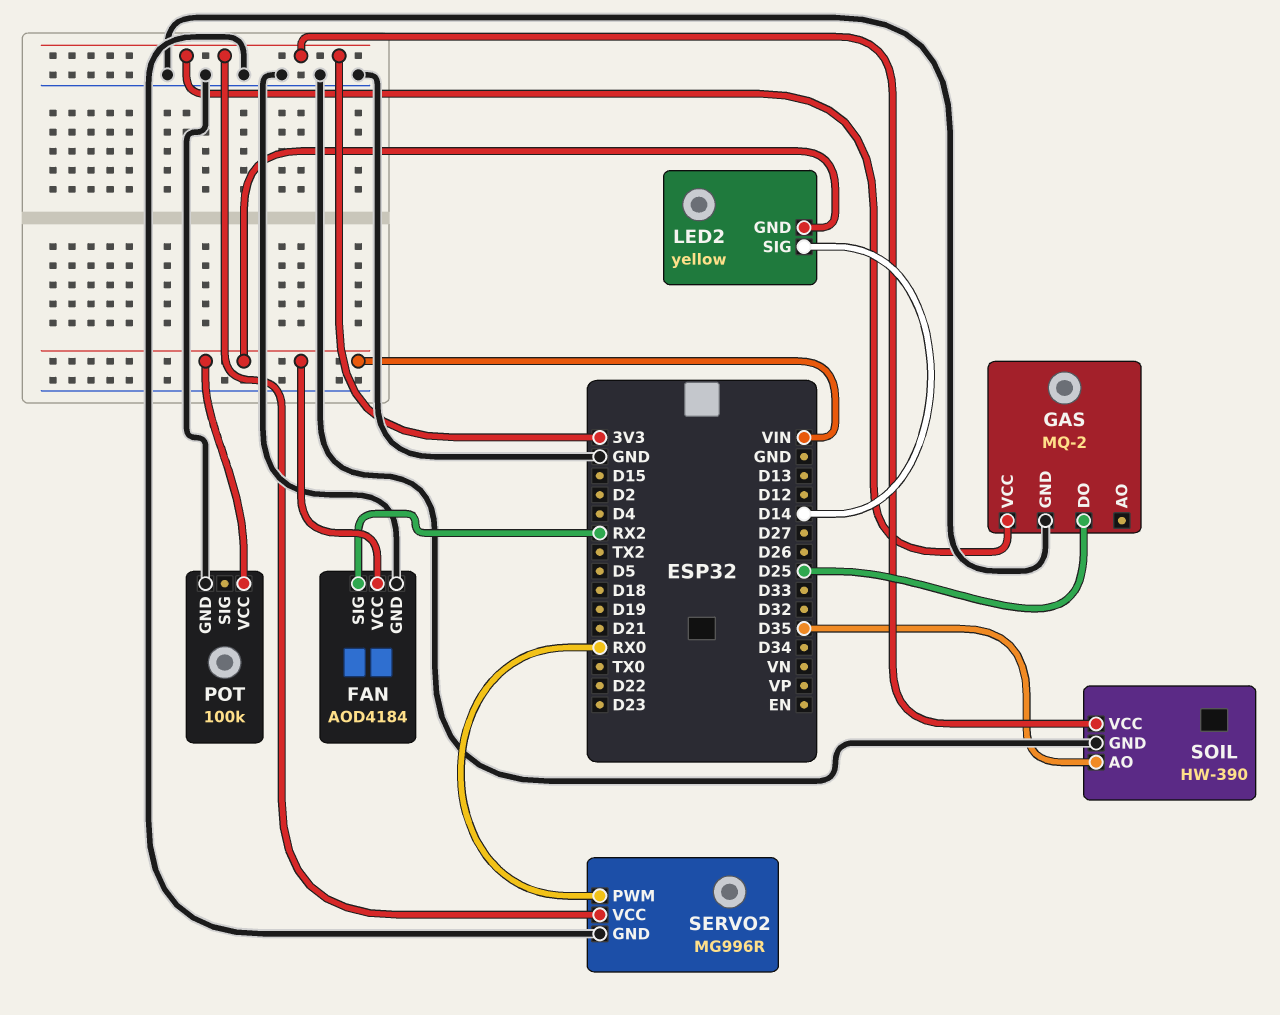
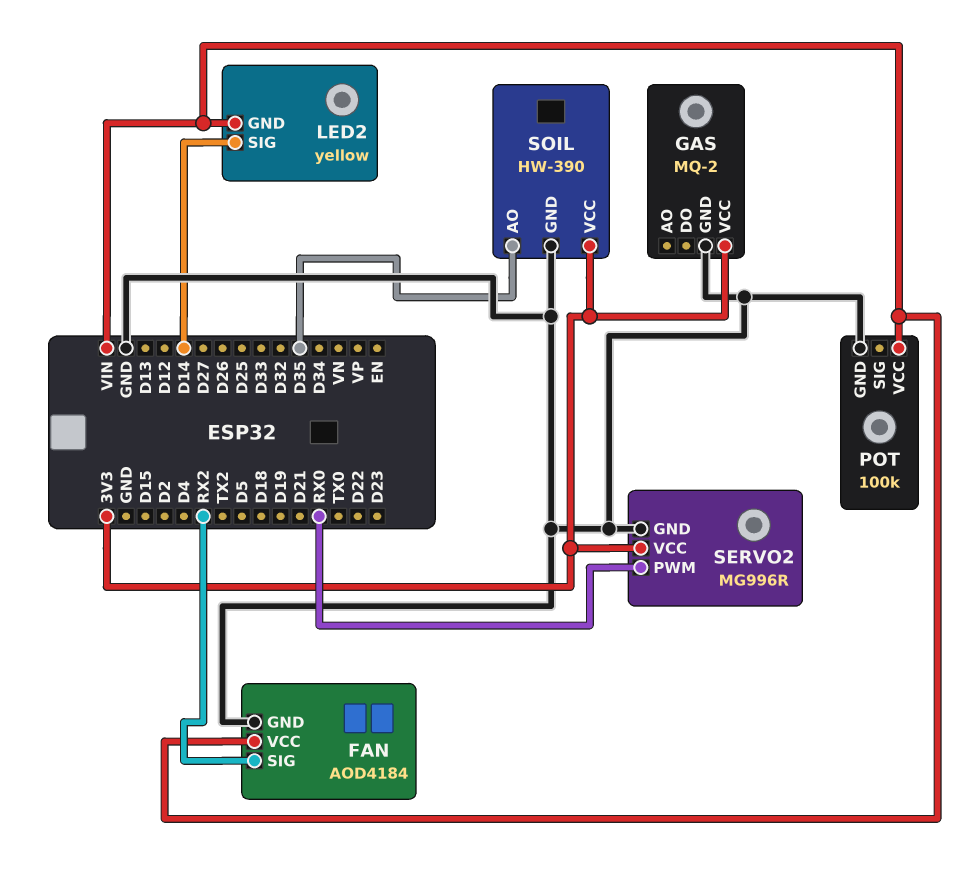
GAS pin DO: D25 -> none

